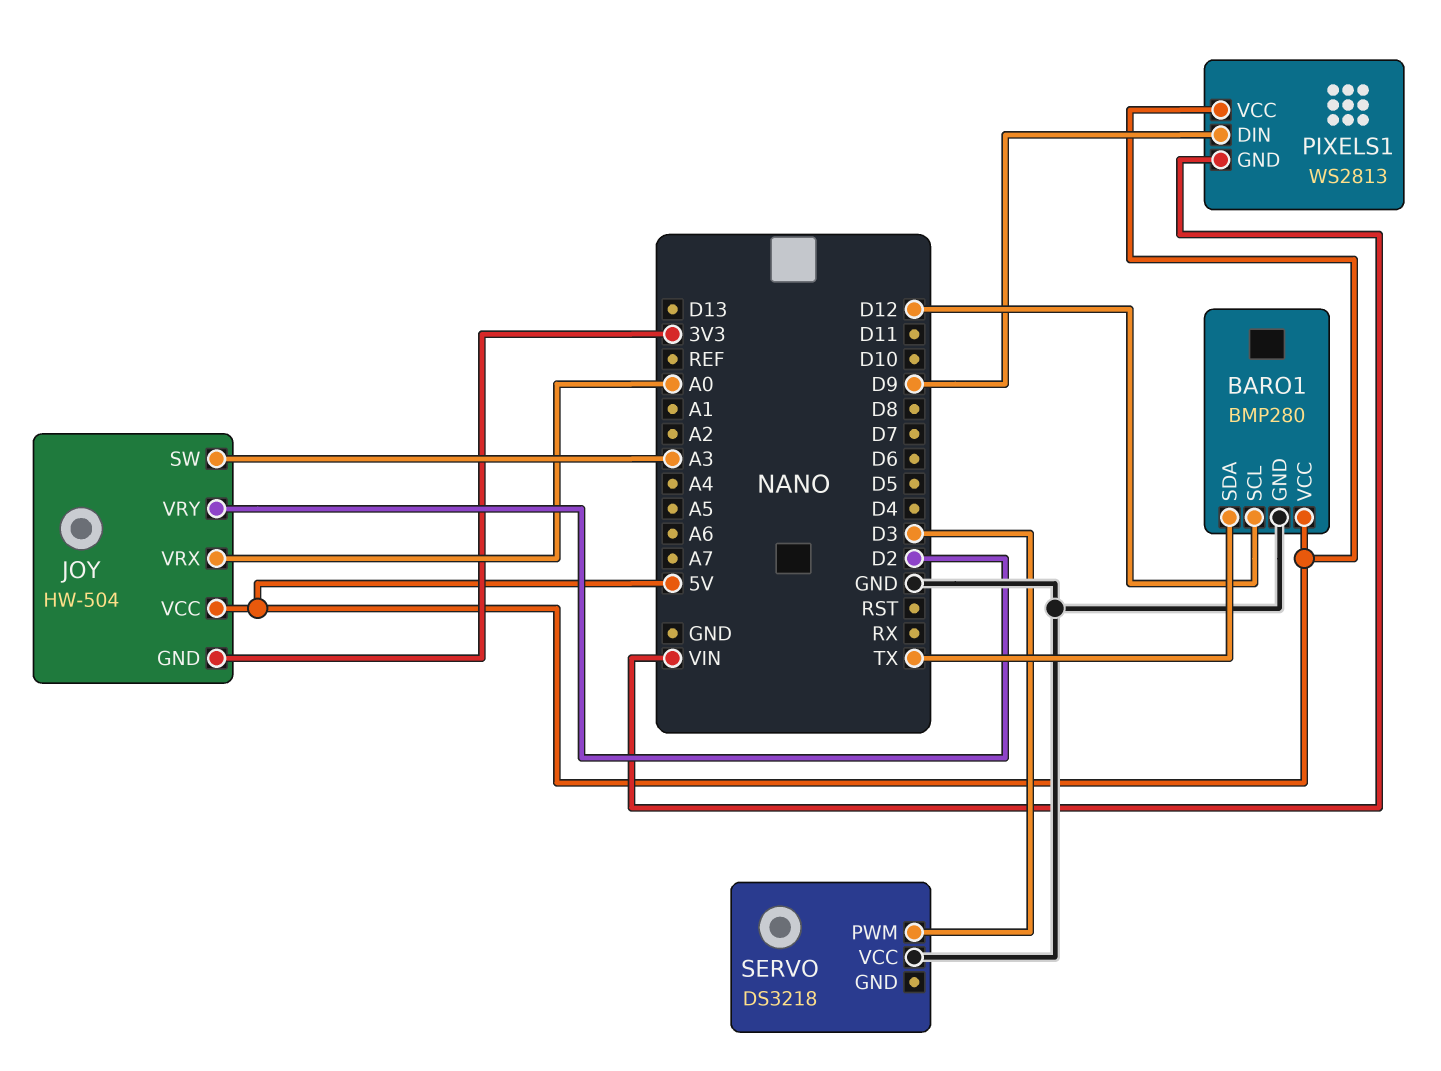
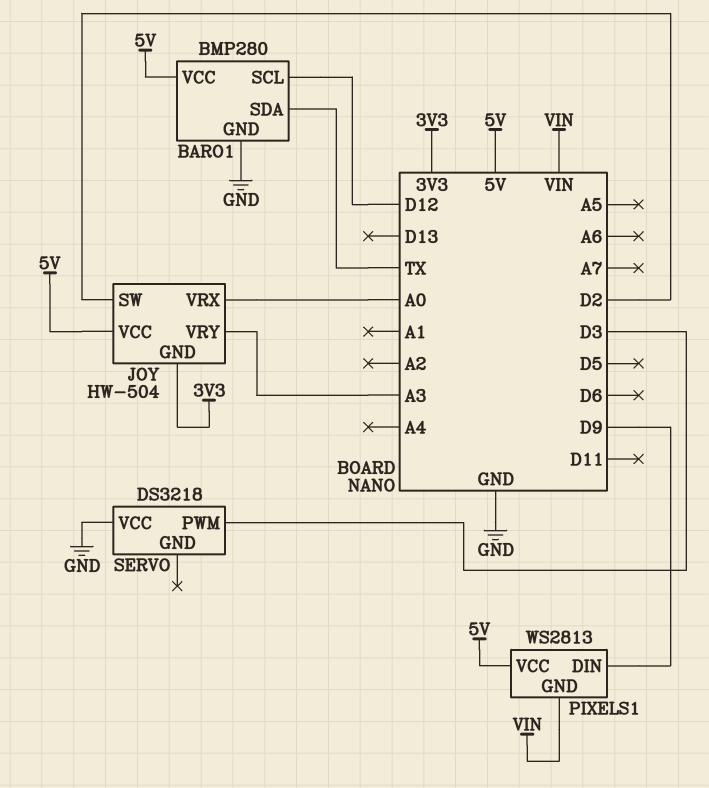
JOY pin SW: A3 -> D2
JOY pin VRY: D2 -> A3

